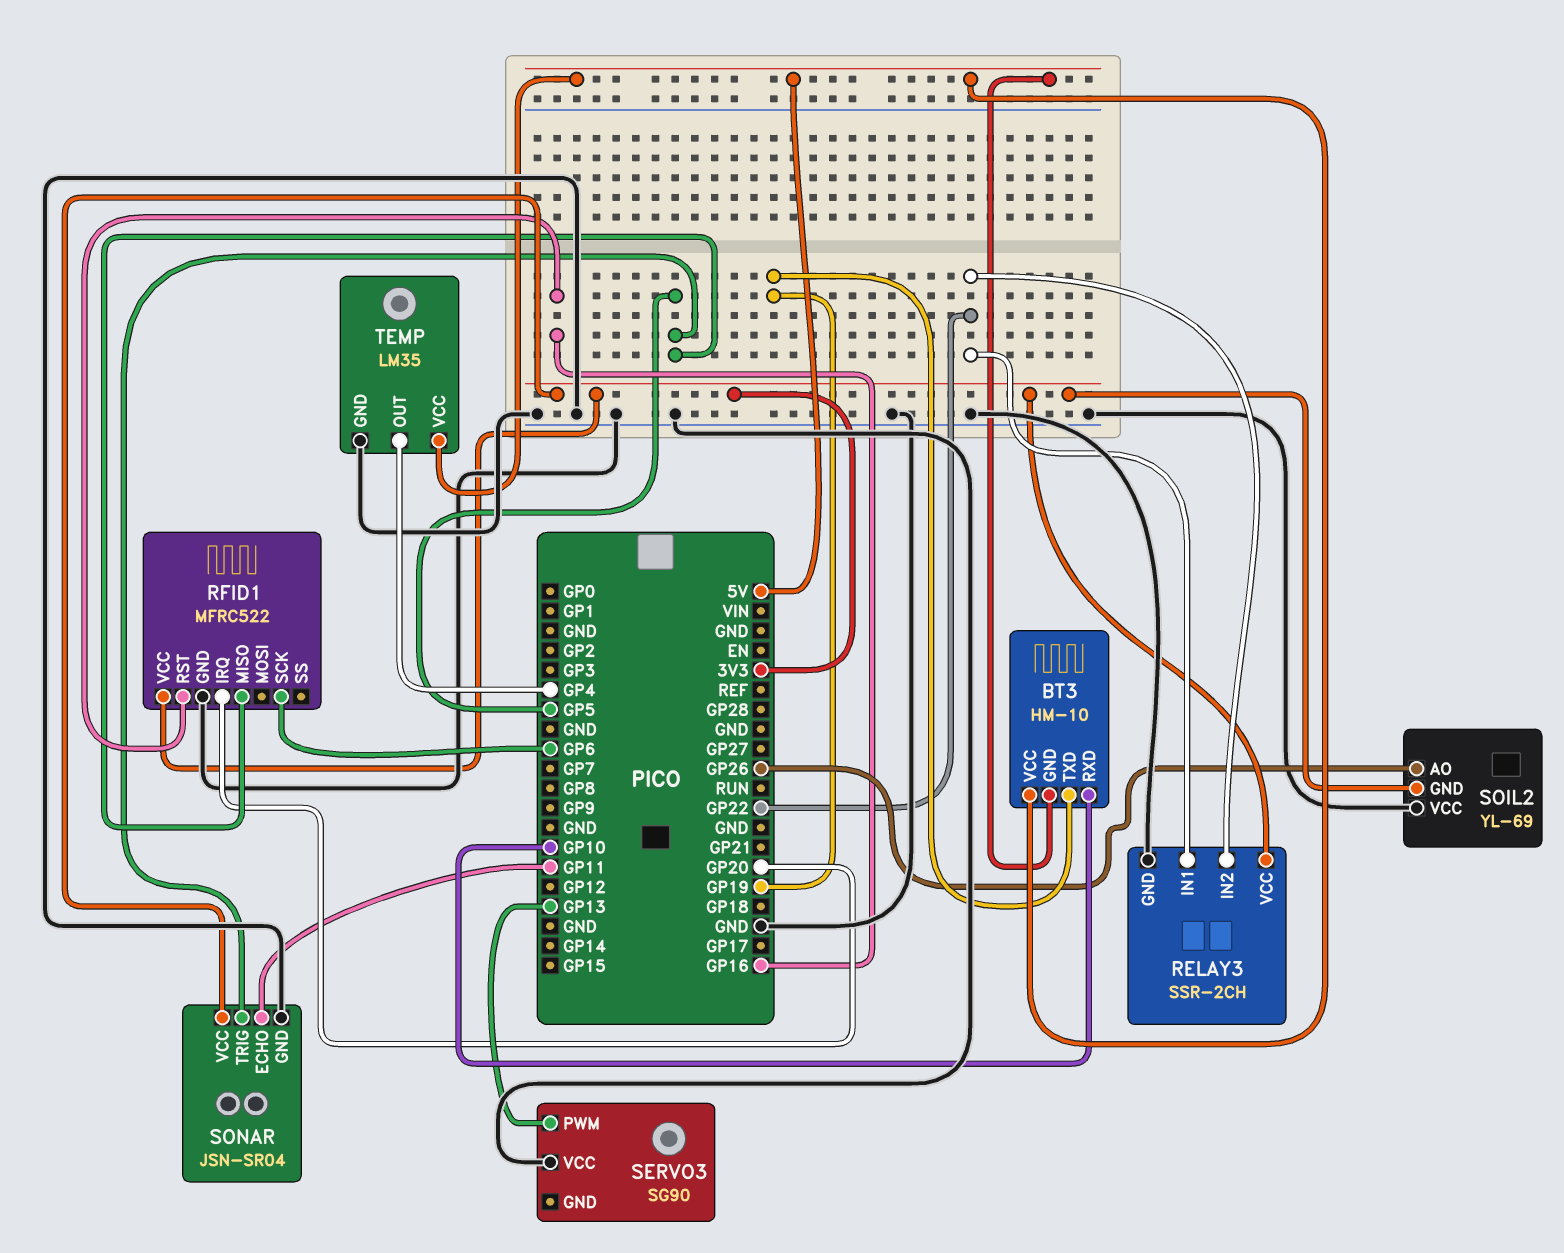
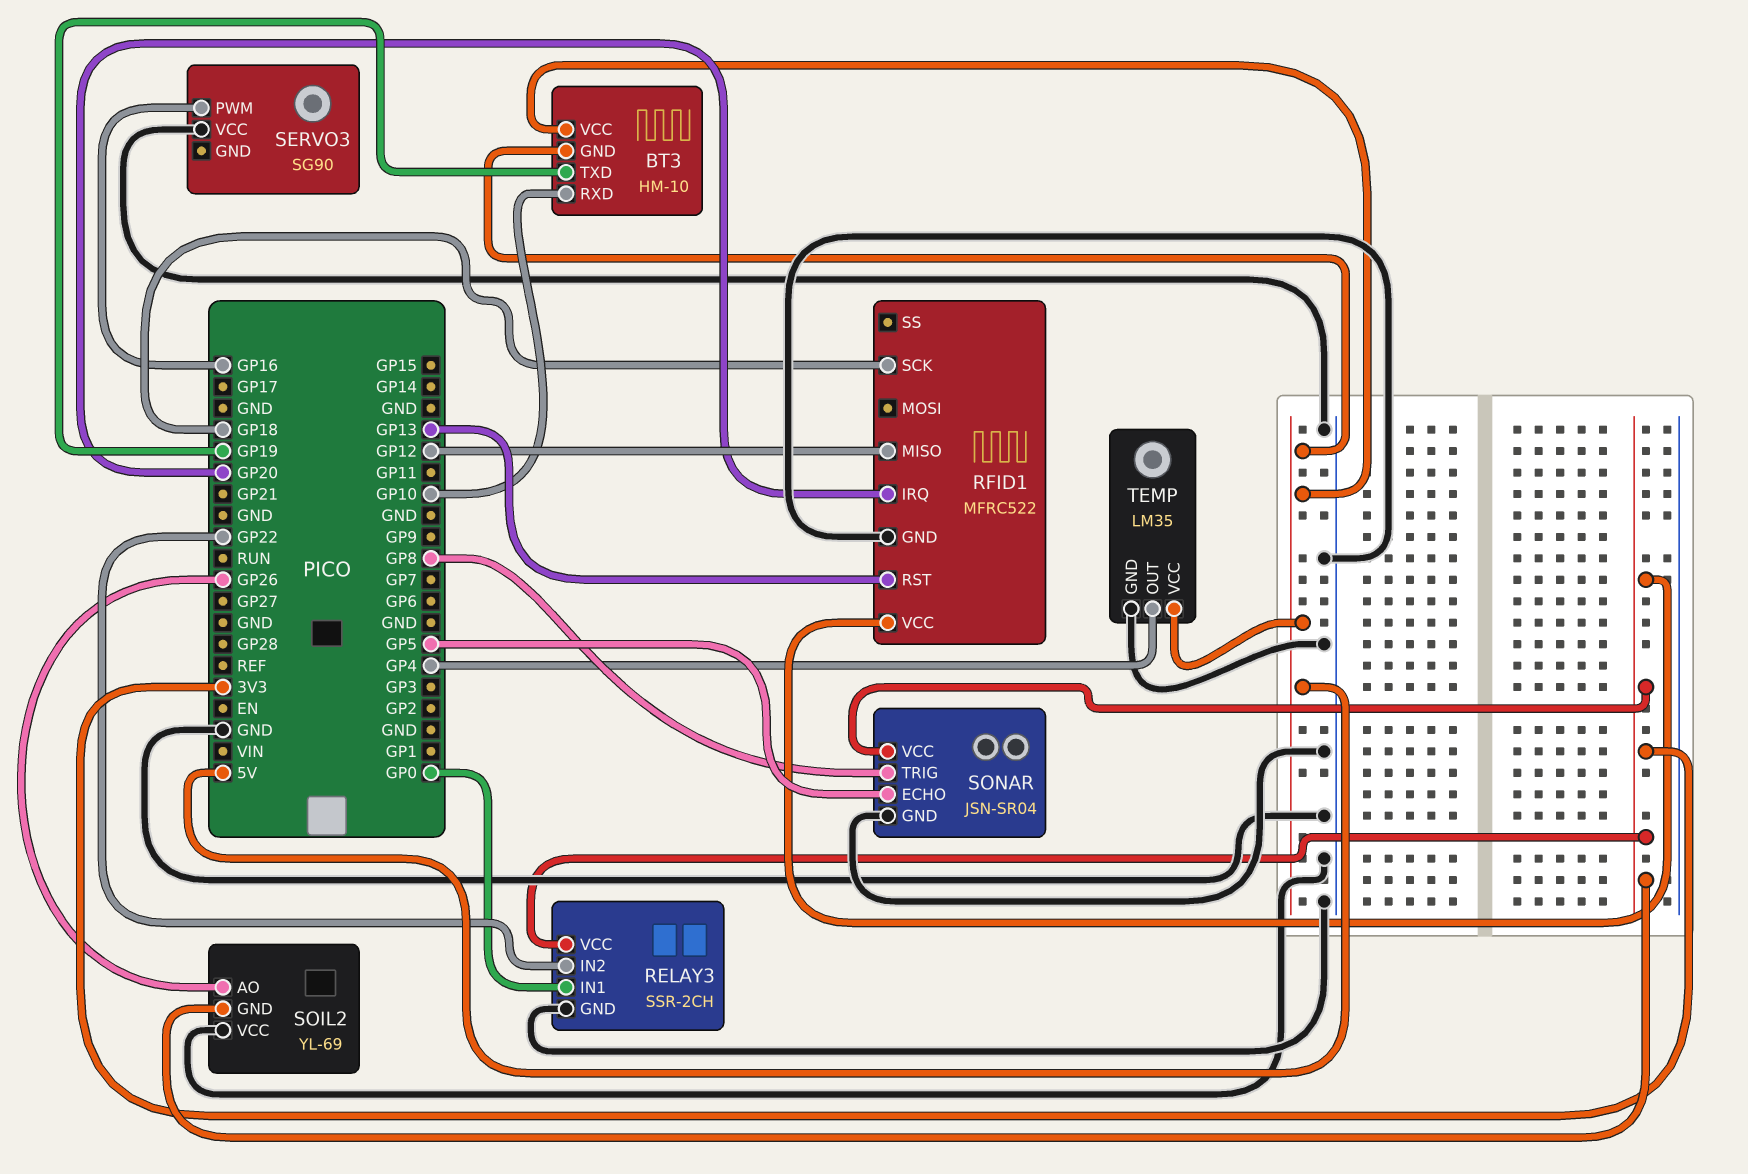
RELAY3 pin IN1: GP22 -> GP0
RFID1 pin MISO: GP5 -> GP12
RFID1 pin RST: GP16 -> GP13
RFID1 pin SCK: GP6 -> GP18
SERVO3 pin PWM: GP13 -> GP16
SONAR pin ECHO: GP11 -> GP5
SONAR pin TRIG: GP5 -> GP8

